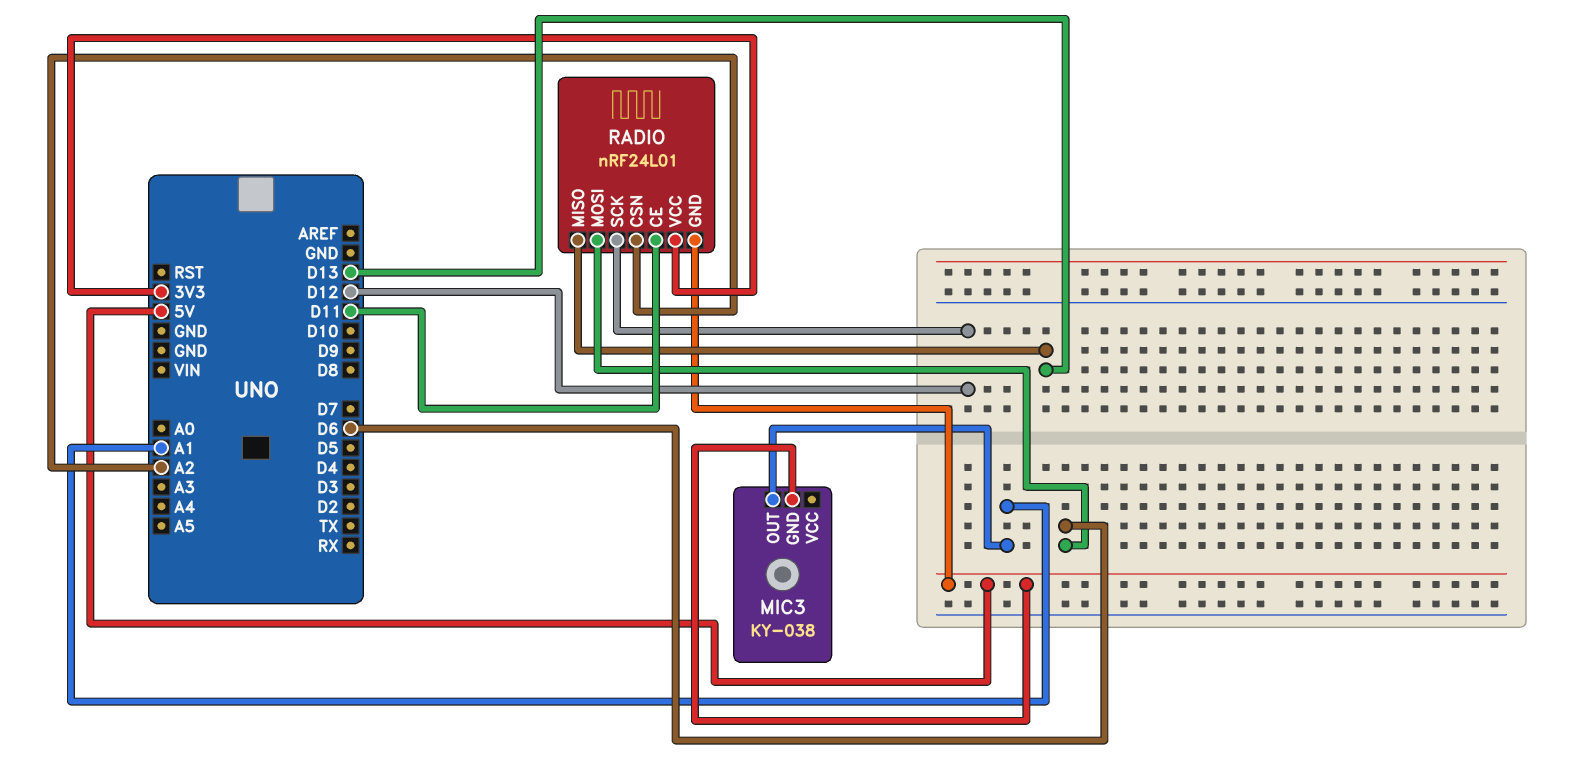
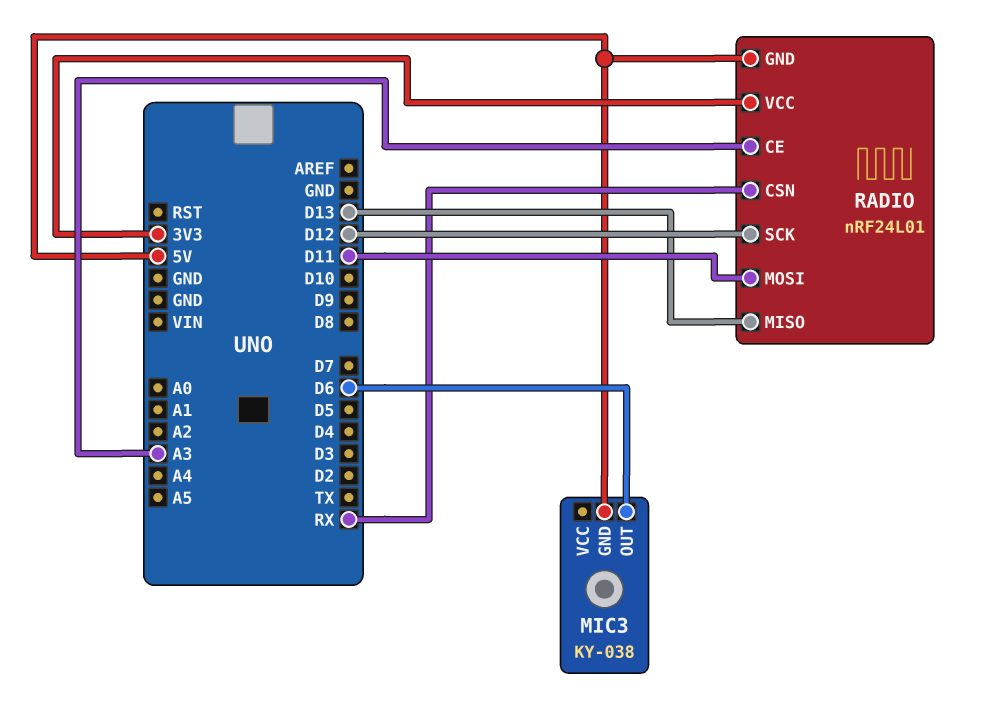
MIC3 pin OUT: A1 -> D6
RADIO pin CE: D11 -> A3
RADIO pin CSN: A2 -> RX
RADIO pin MOSI: D6 -> D11

